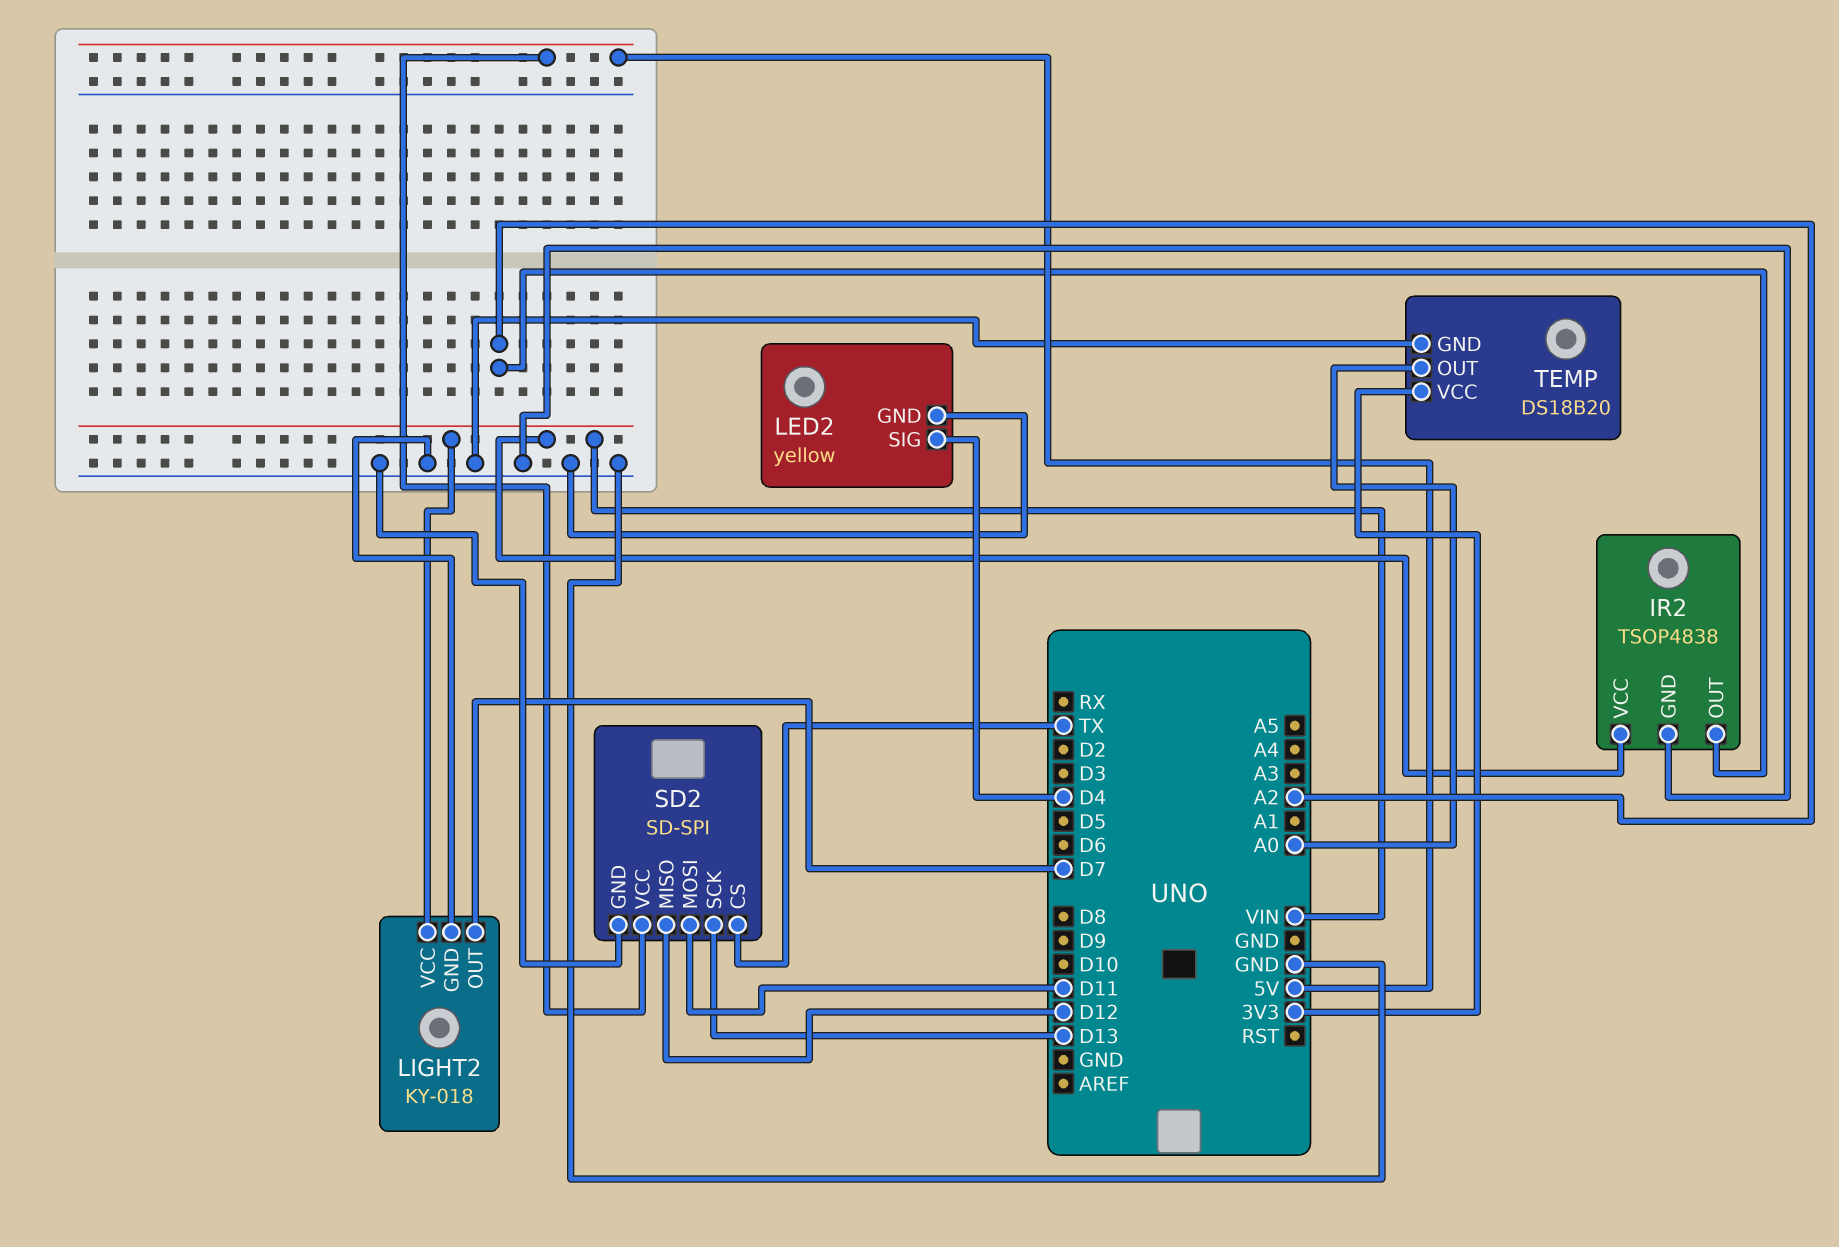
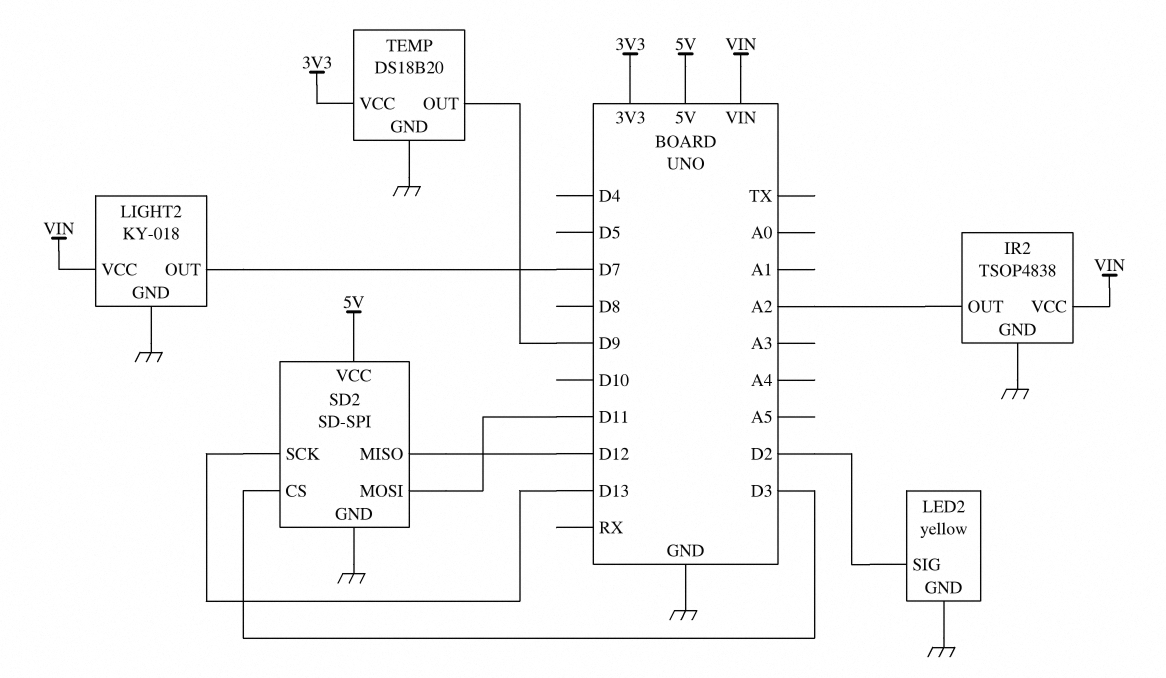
LED2 pin SIG: D4 -> D2
SD2 pin CS: TX -> D3
TEMP pin OUT: A0 -> D9

